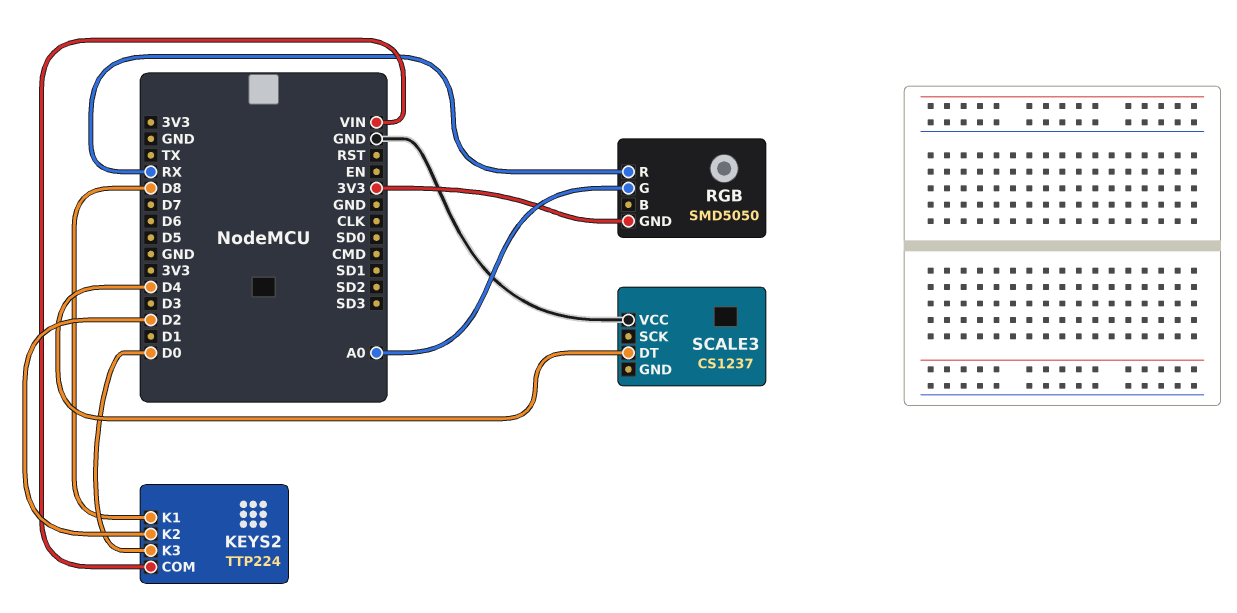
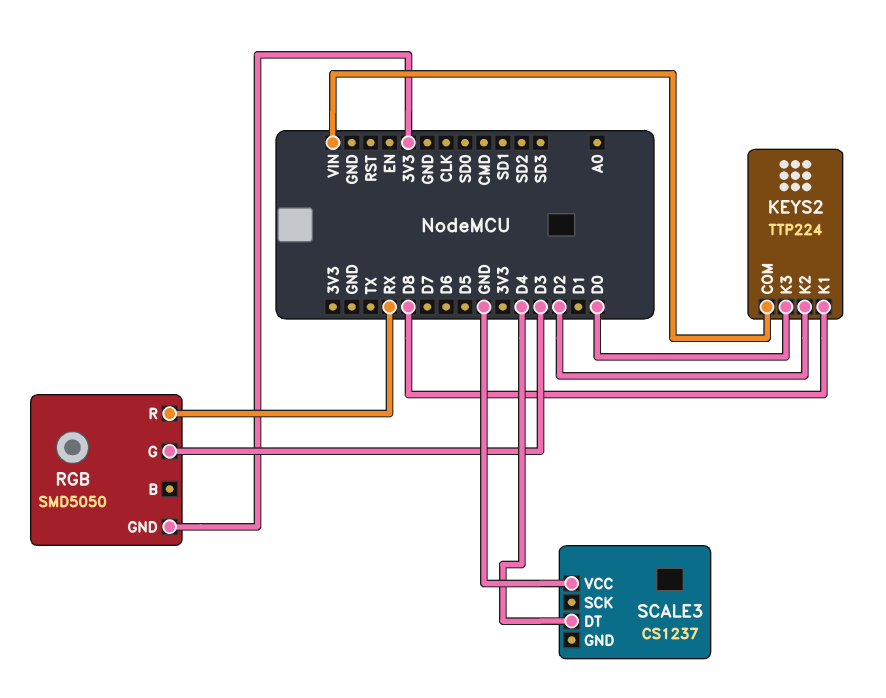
RGB pin G: A0 -> D3

